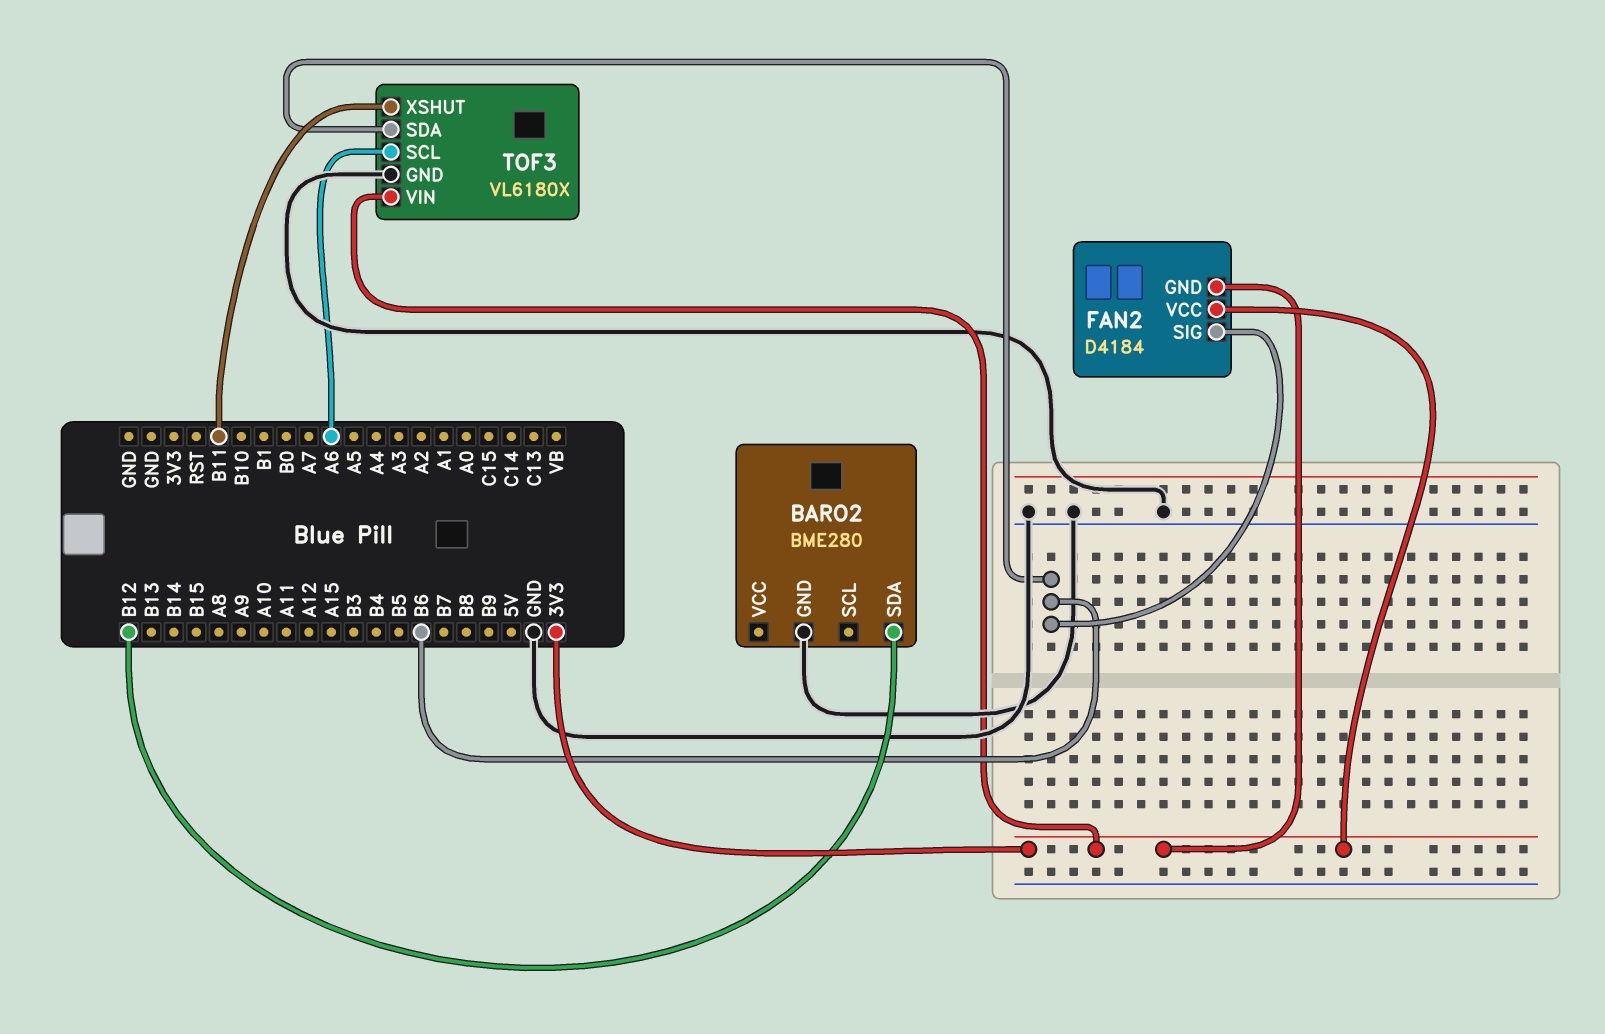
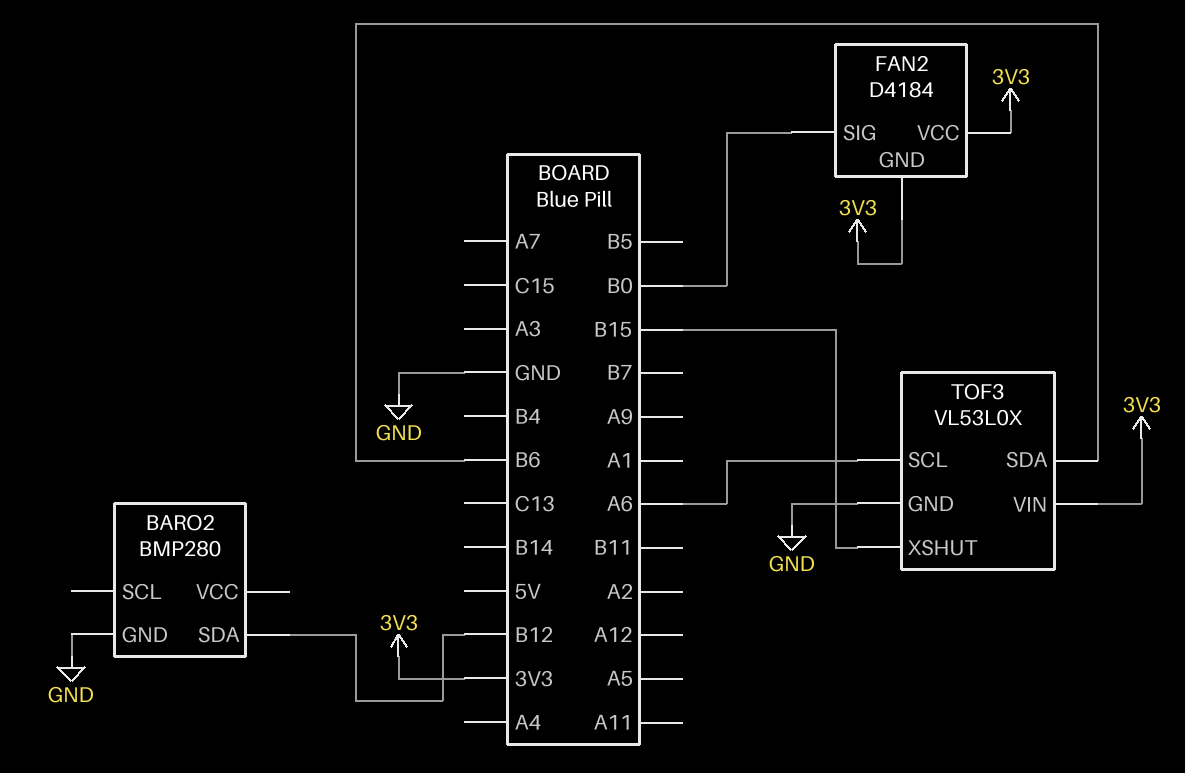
BARO2: BME280 -> BMP280
FAN2 pin SIG: B6 -> B0
TOF3: VL6180X -> VL53L0X
TOF3 pin XSHUT: B11 -> B15

